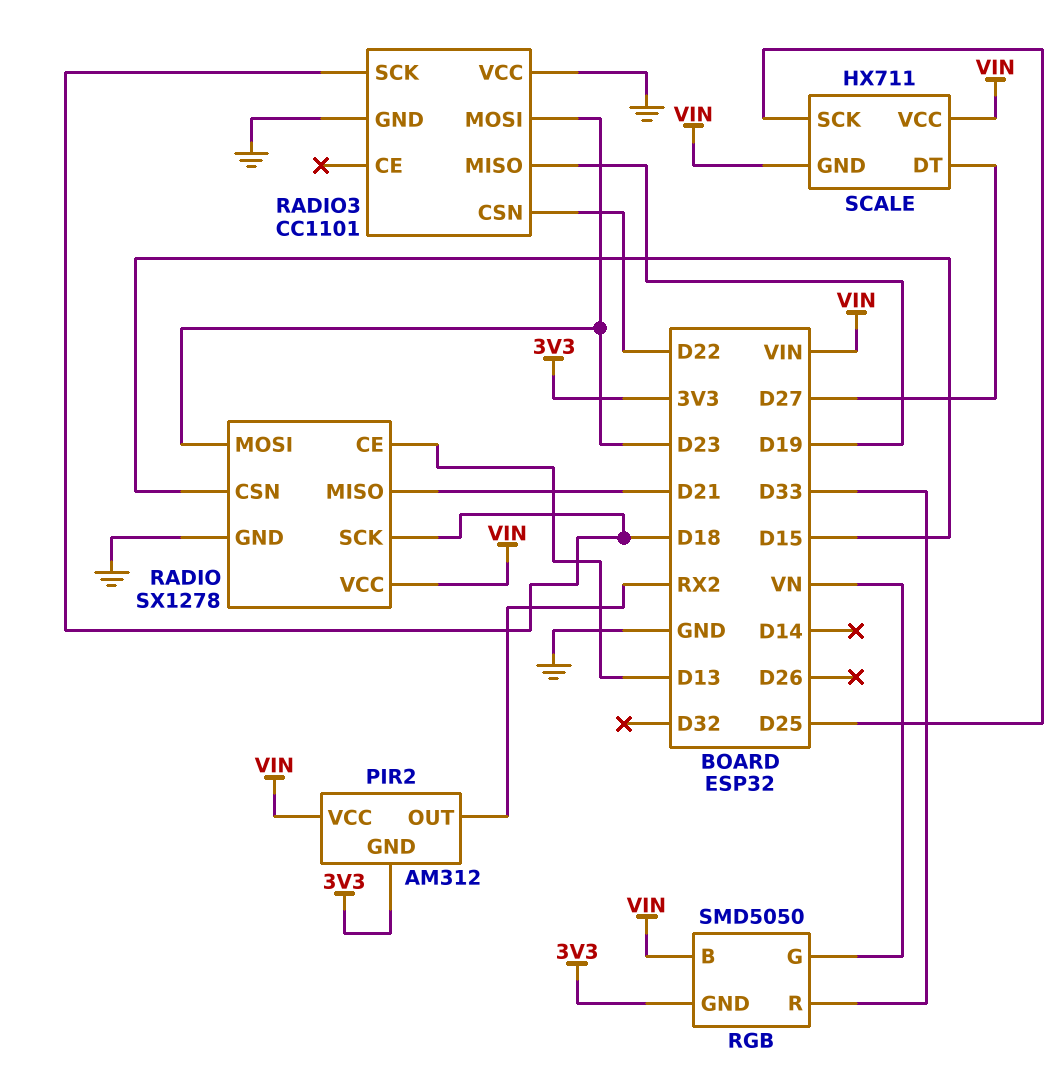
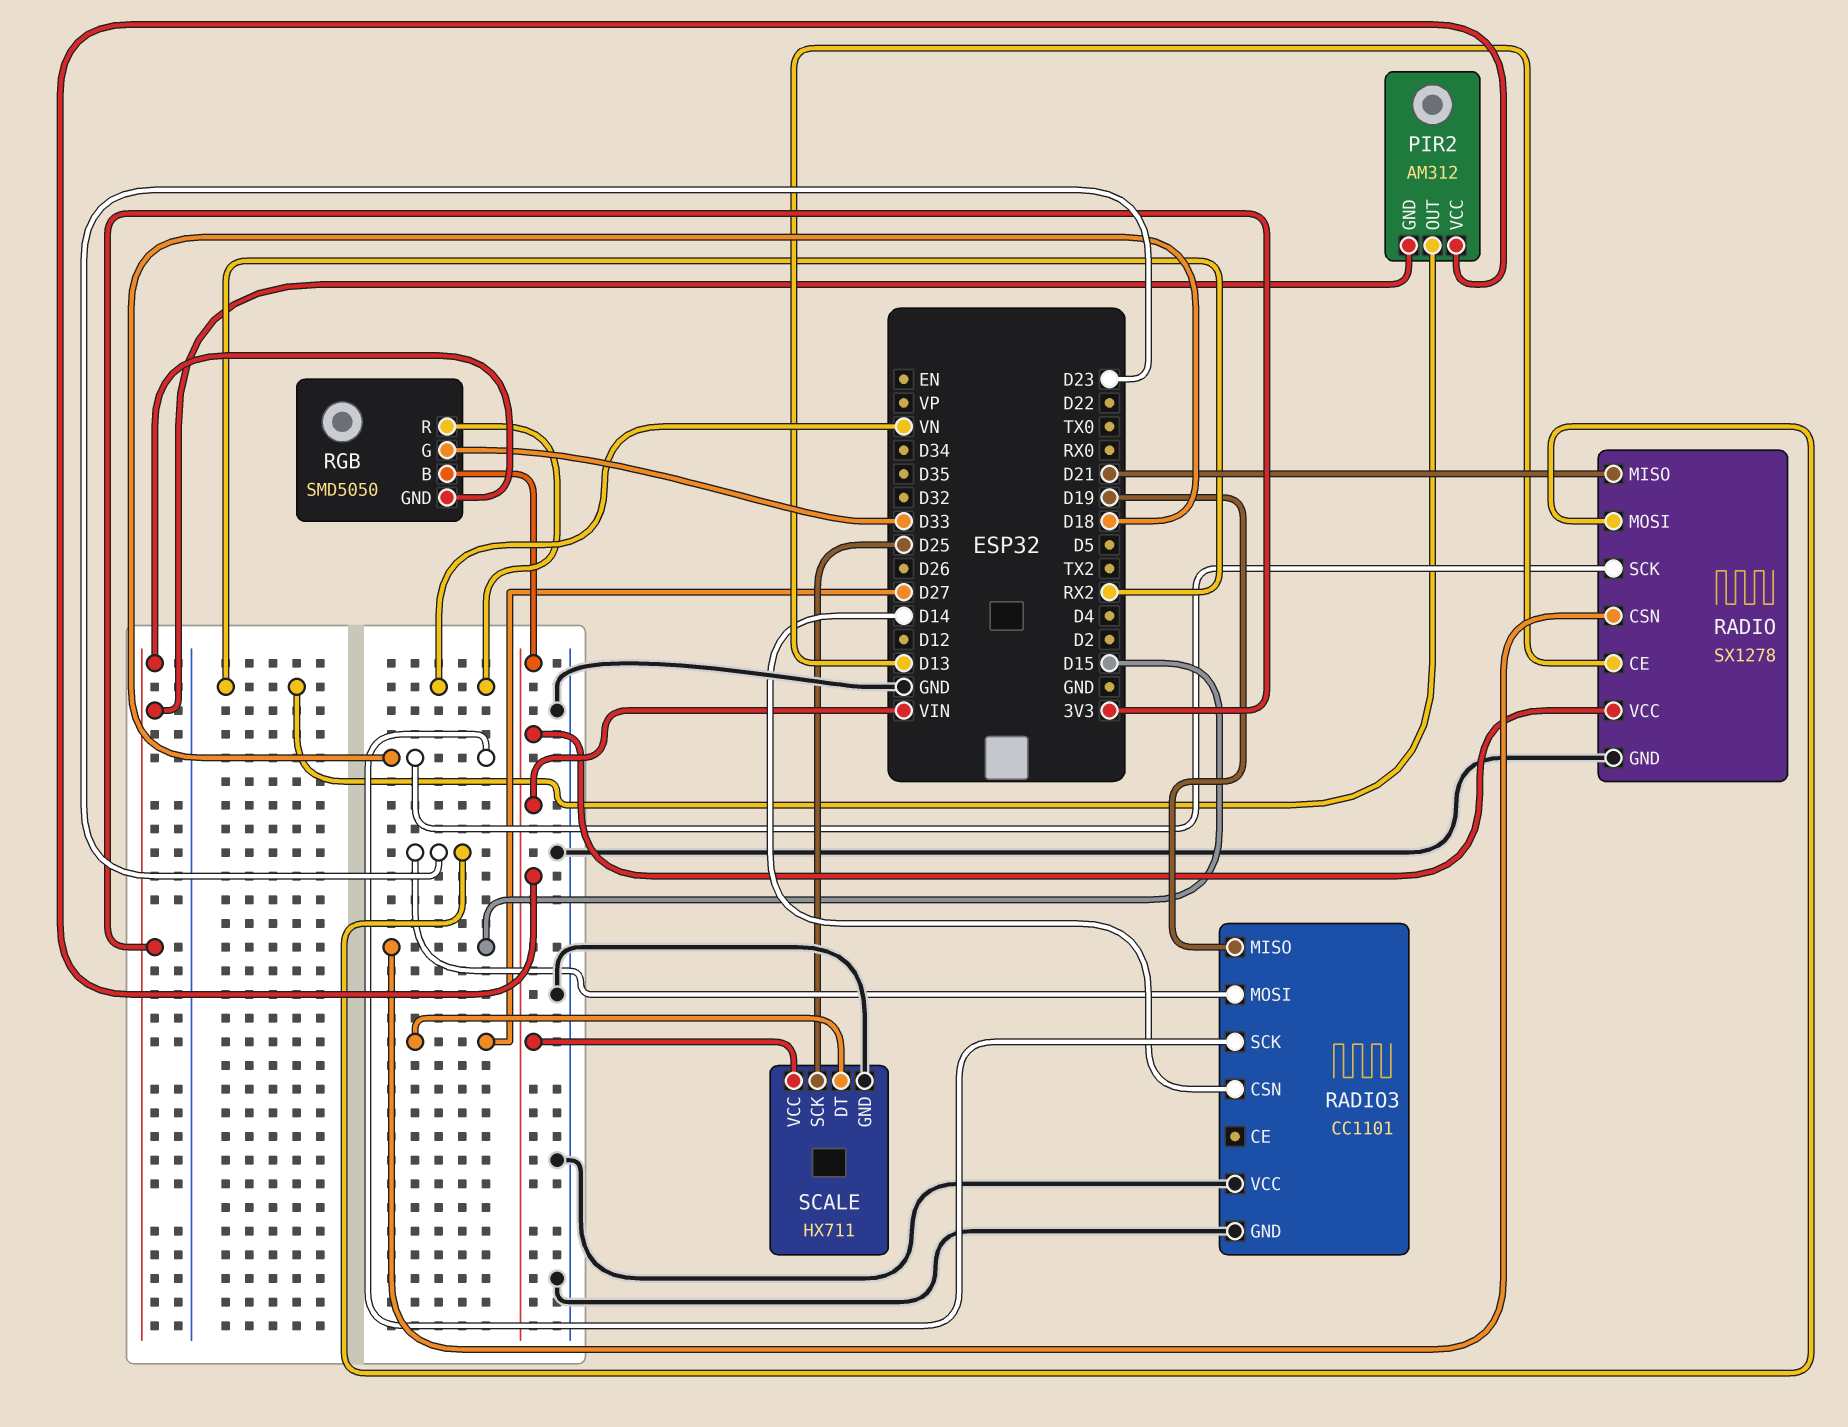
RADIO3 pin CSN: D22 -> D14
RGB pin G: VN -> D33
RGB pin R: D33 -> VN
SCALE pin GND: VIN -> GND

